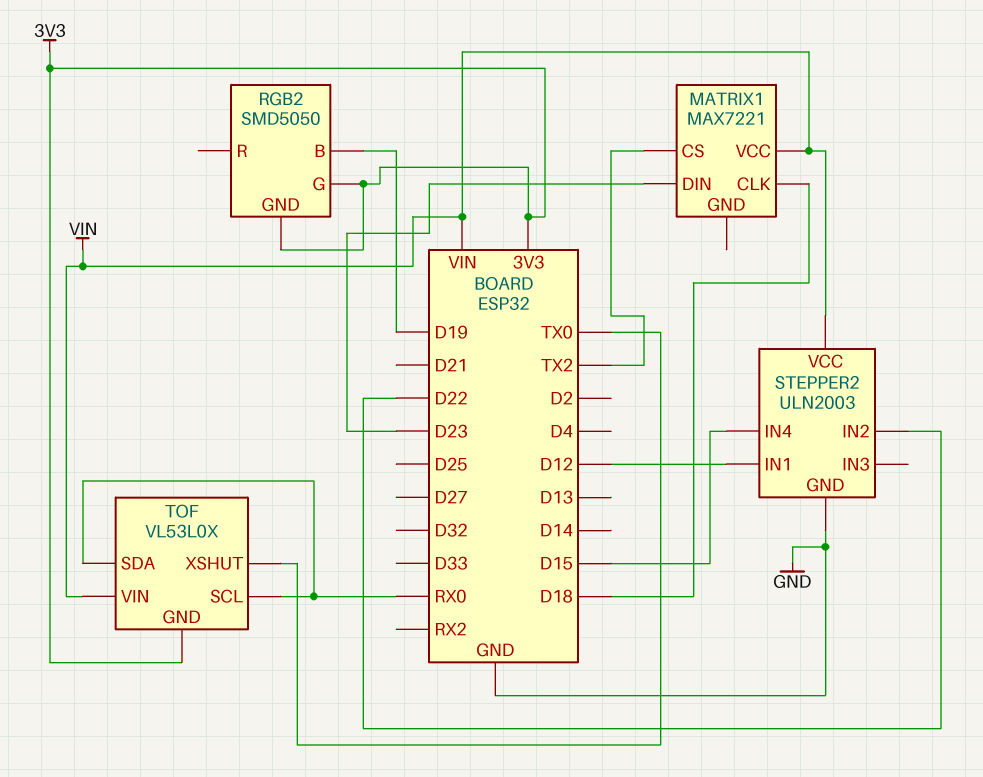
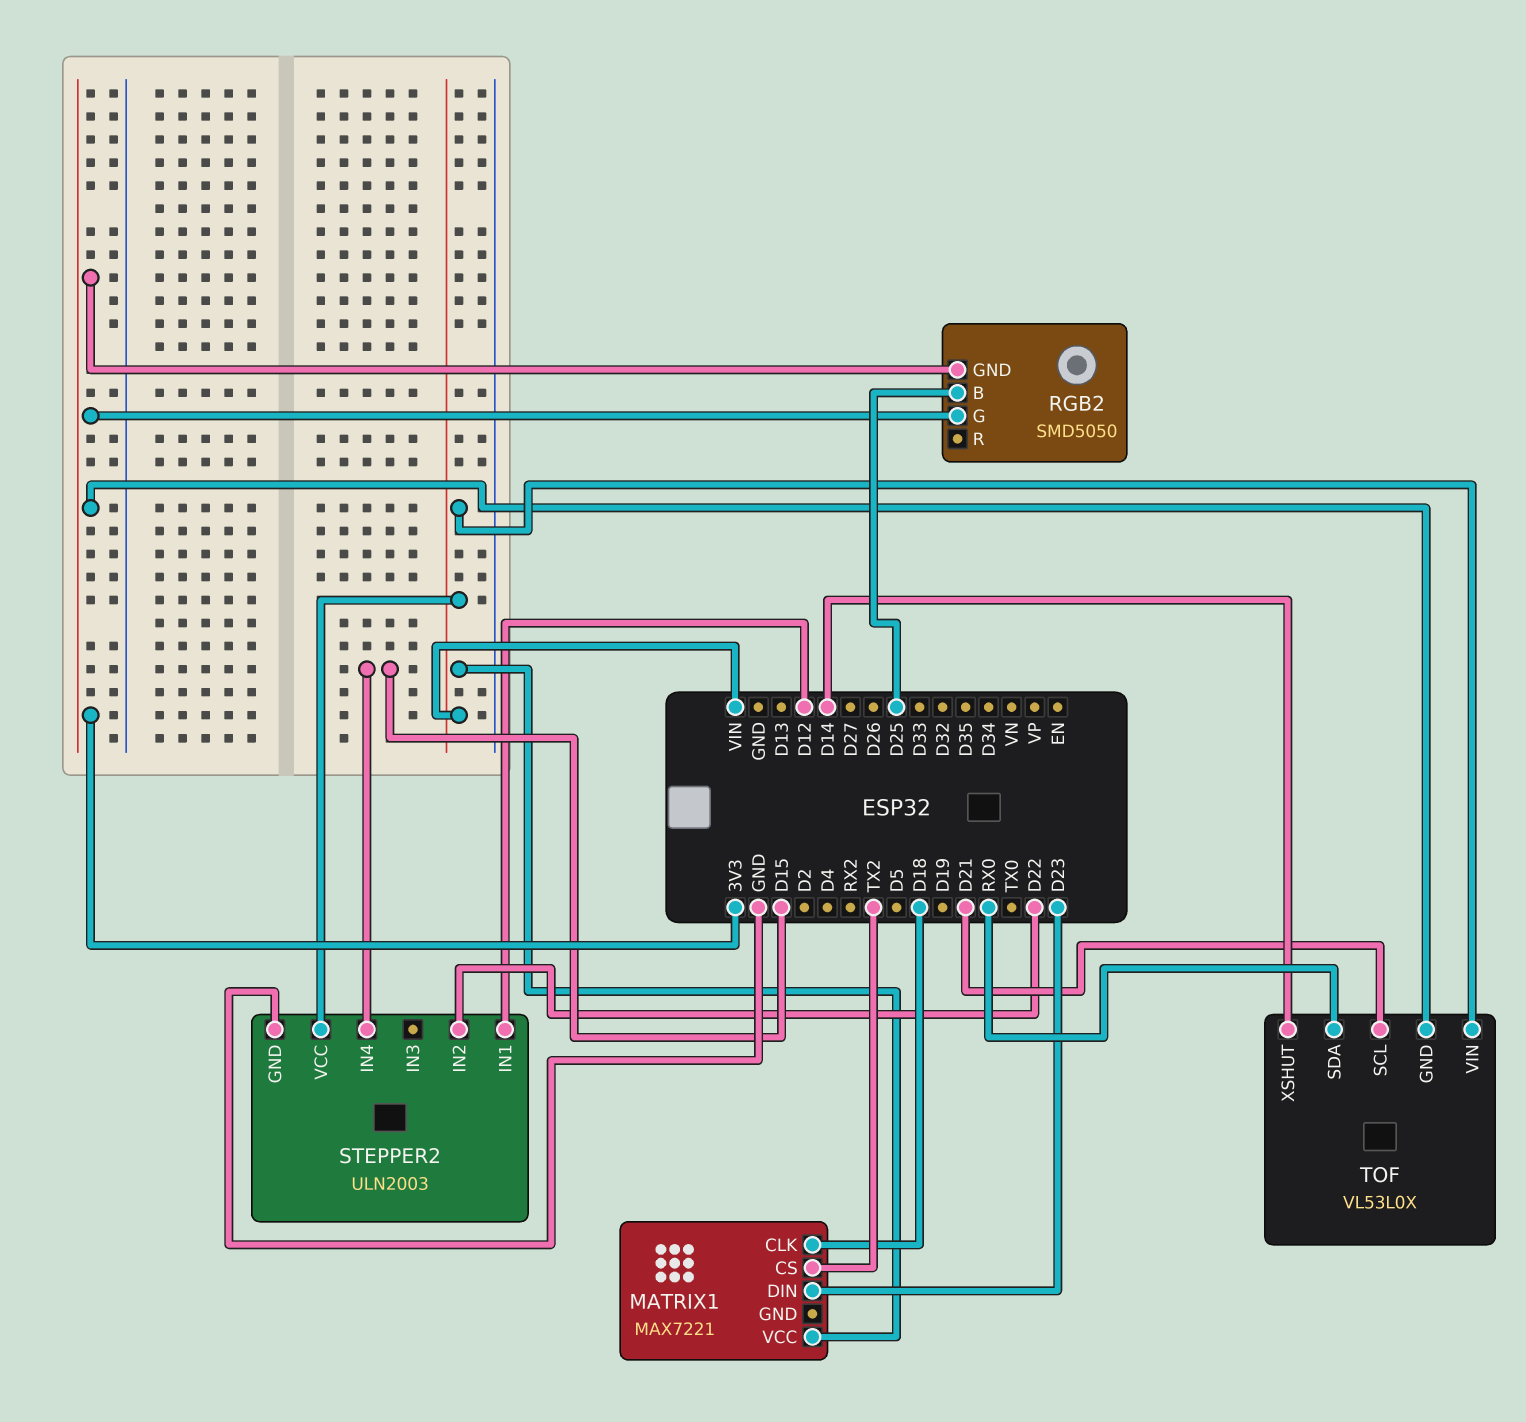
RGB2 pin B: D19 -> D25
TOF pin SCL: RX0 -> D21
TOF pin XSHUT: TX0 -> D14

